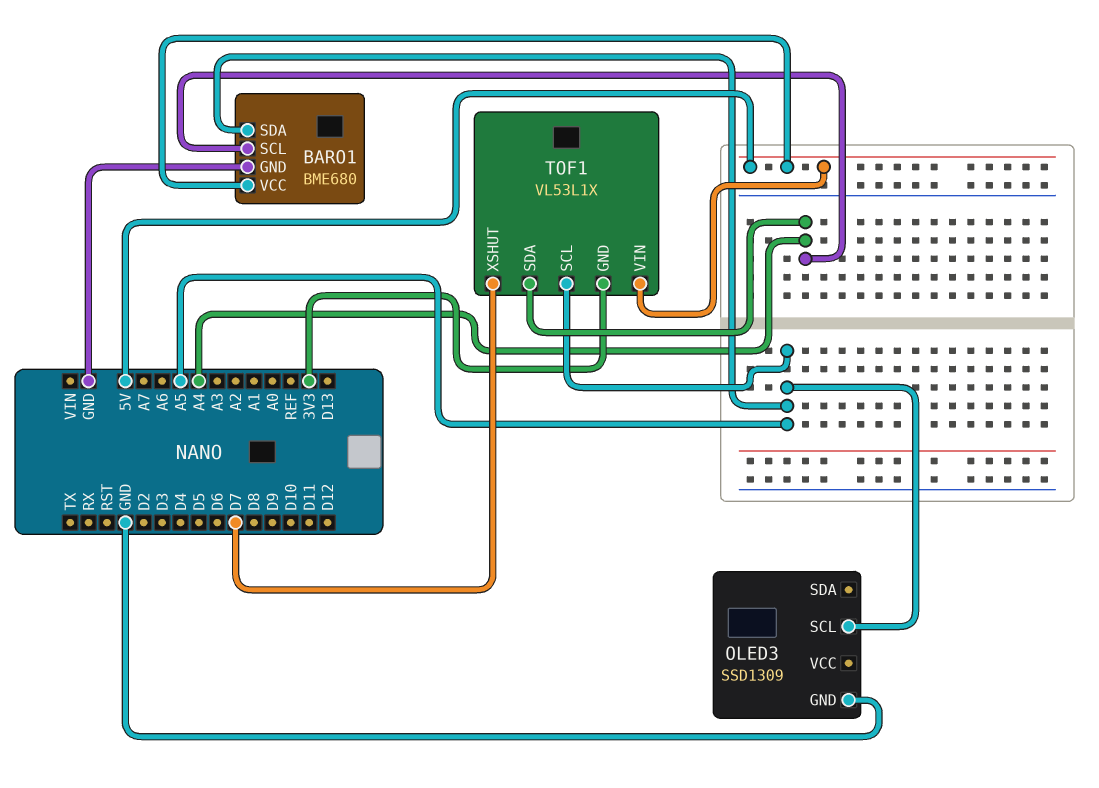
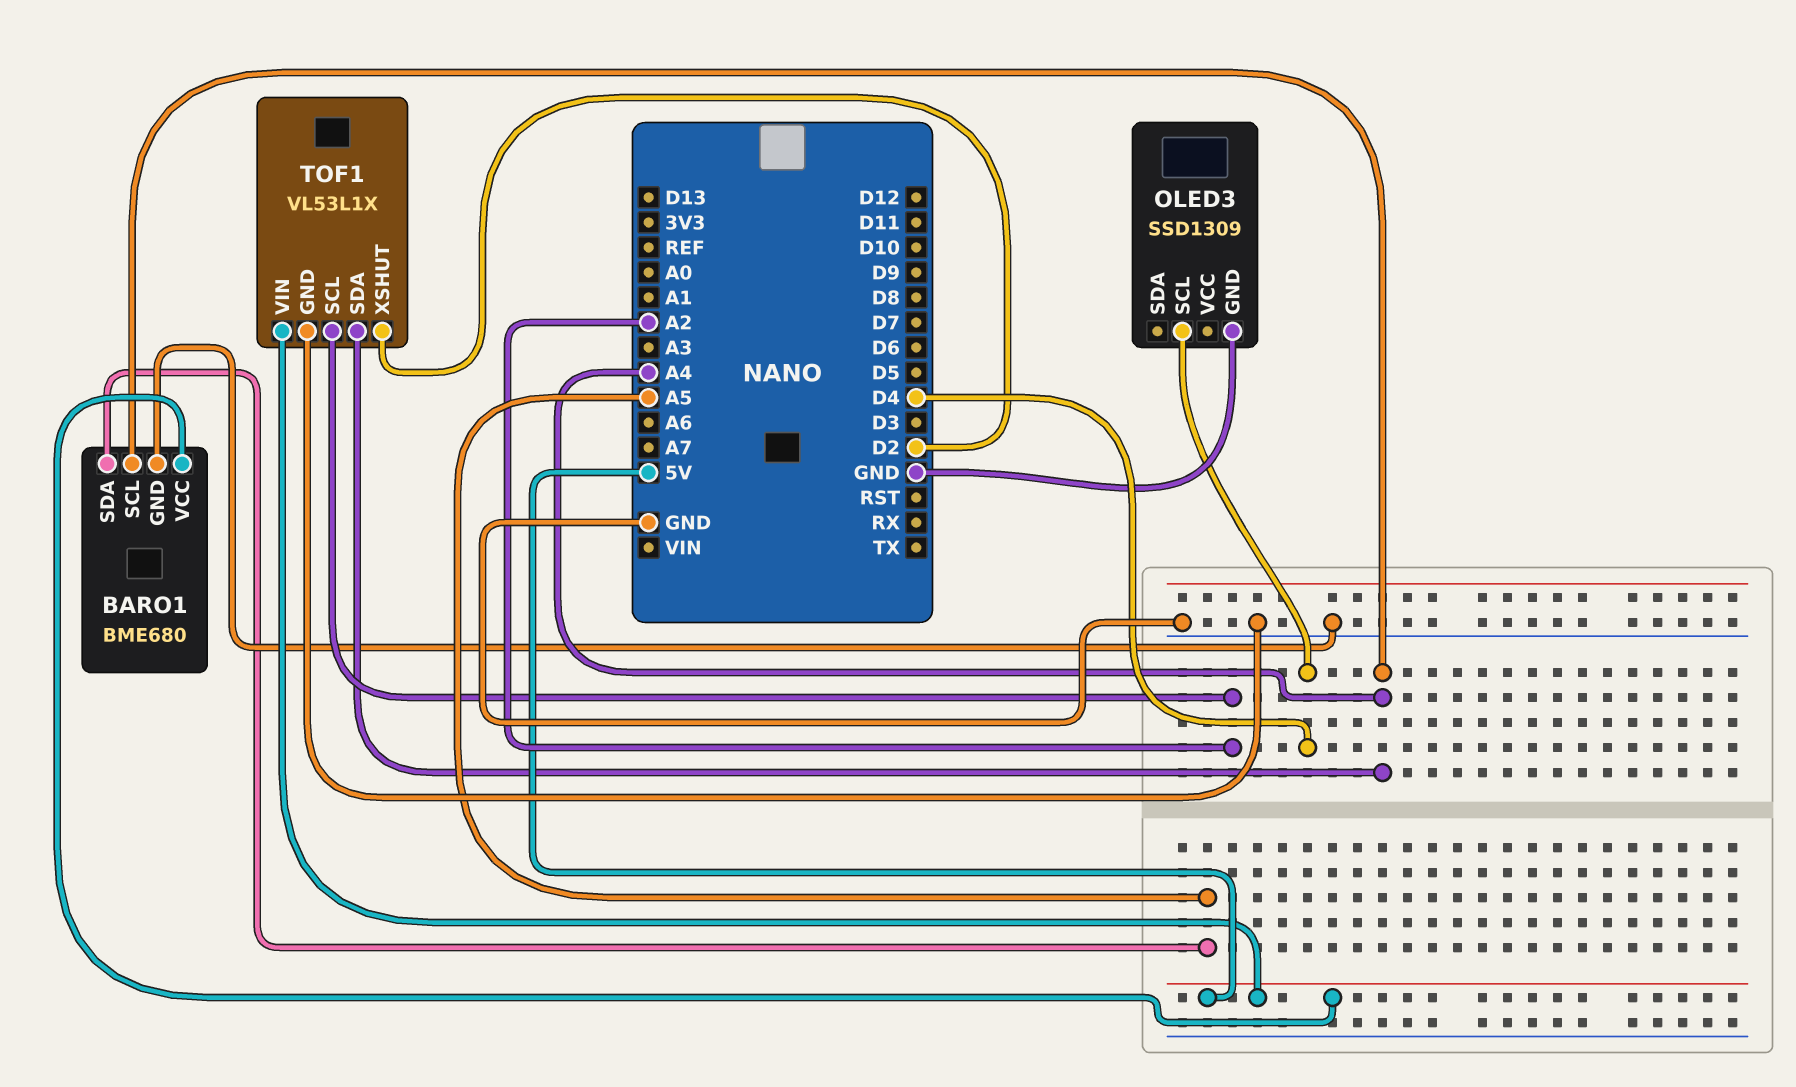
OLED3 pin SCL: A5 -> D4
TOF1 pin GND: 3V3 -> GND
TOF1 pin SCL: A5 -> A2
TOF1 pin XSHUT: D7 -> D2

